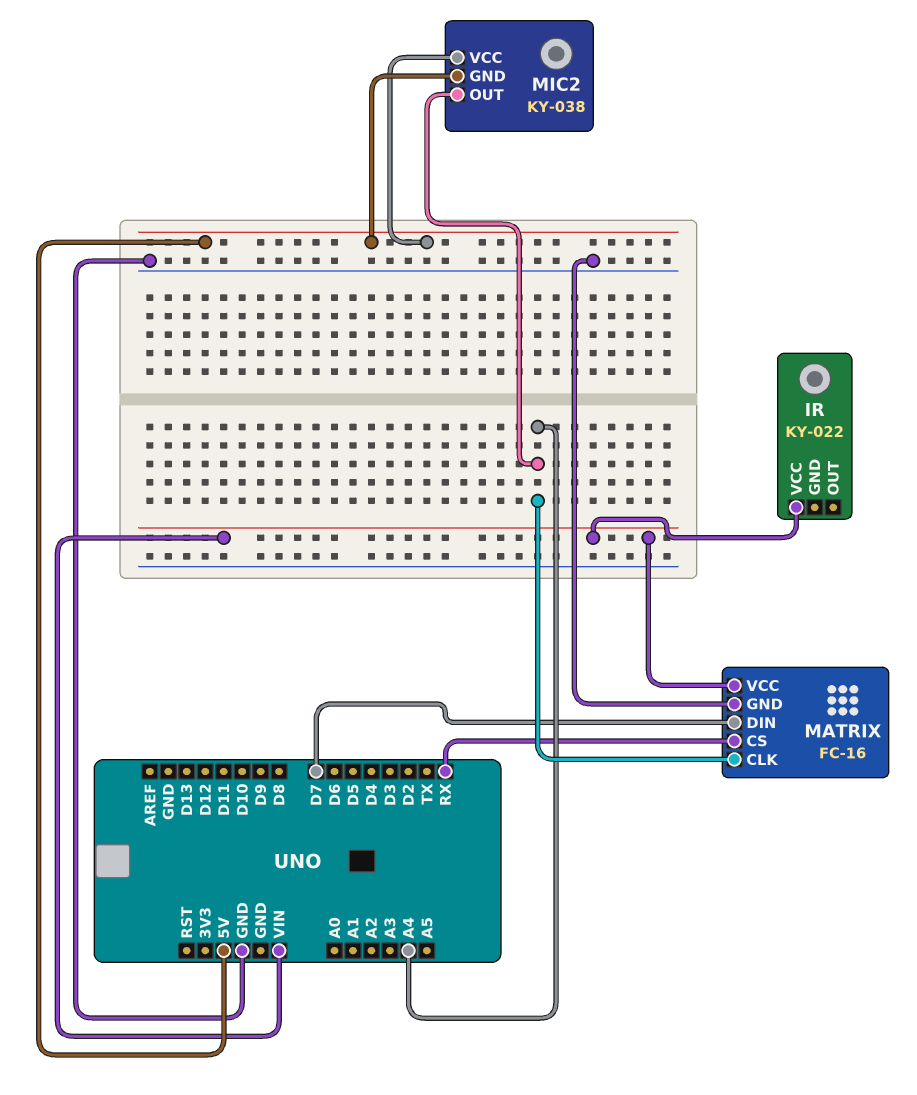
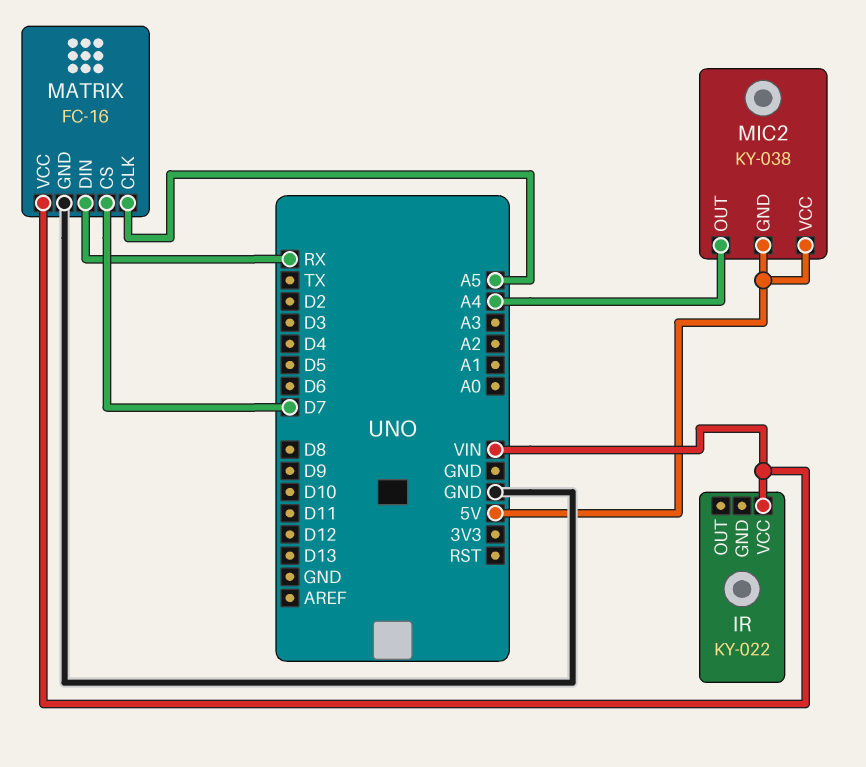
MATRIX pin CLK: A4 -> A5
MATRIX pin CS: RX -> D7
MATRIX pin DIN: D7 -> RX

